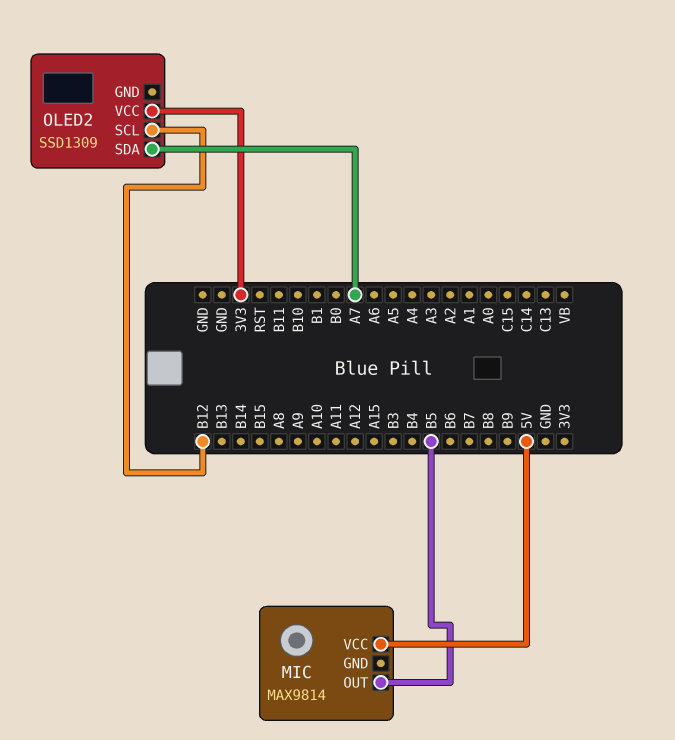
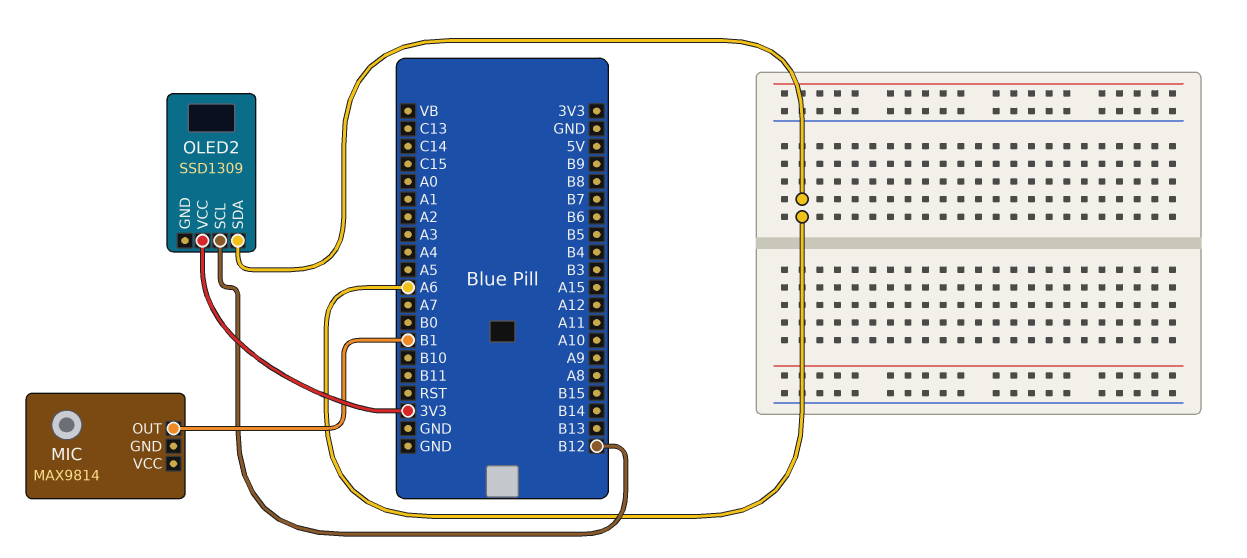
MIC pin OUT: B5 -> B1
MIC pin VCC: 5V -> none
OLED2 pin SDA: A7 -> A6

